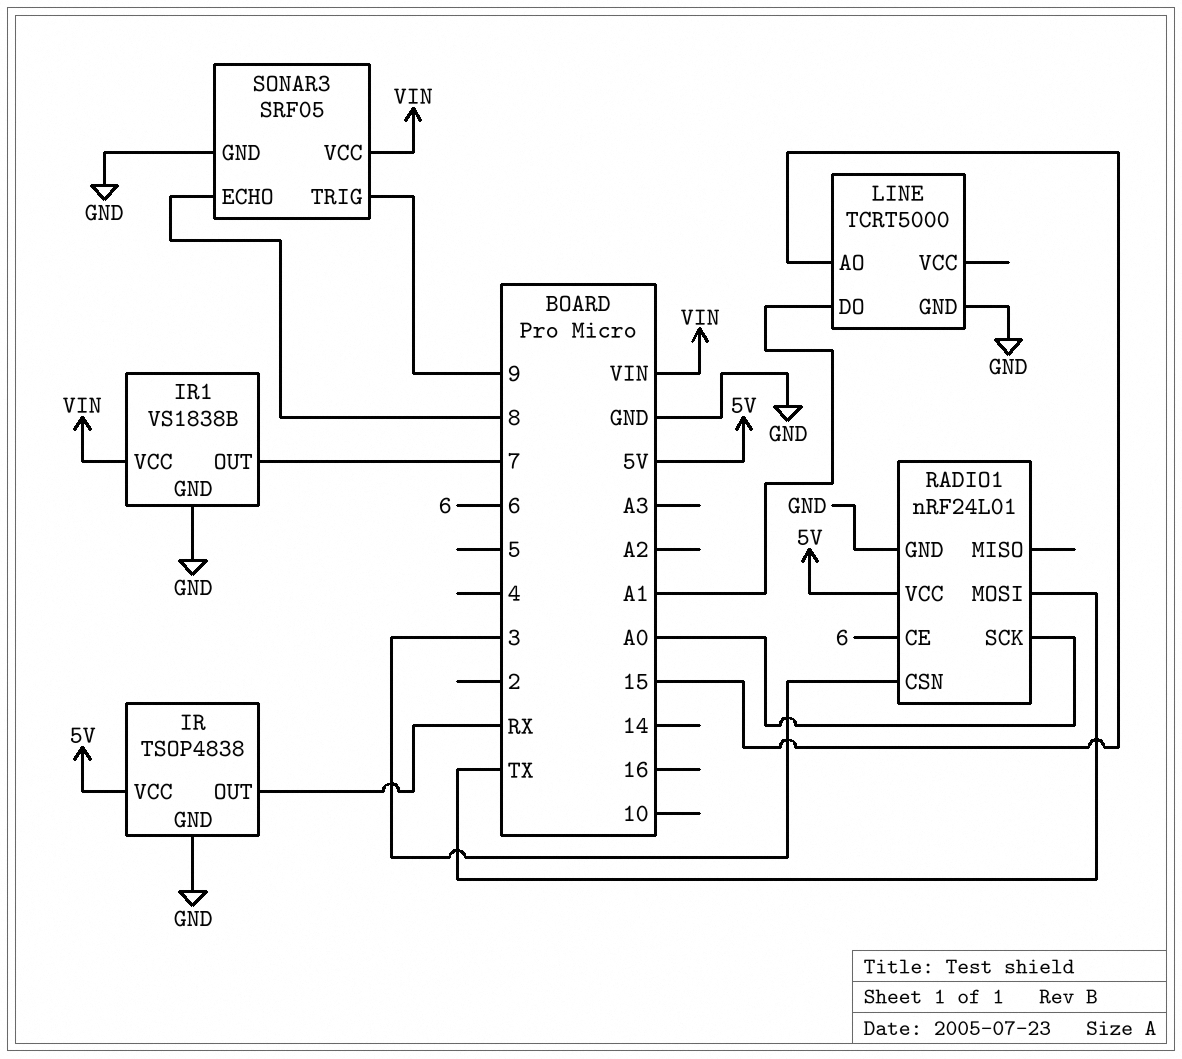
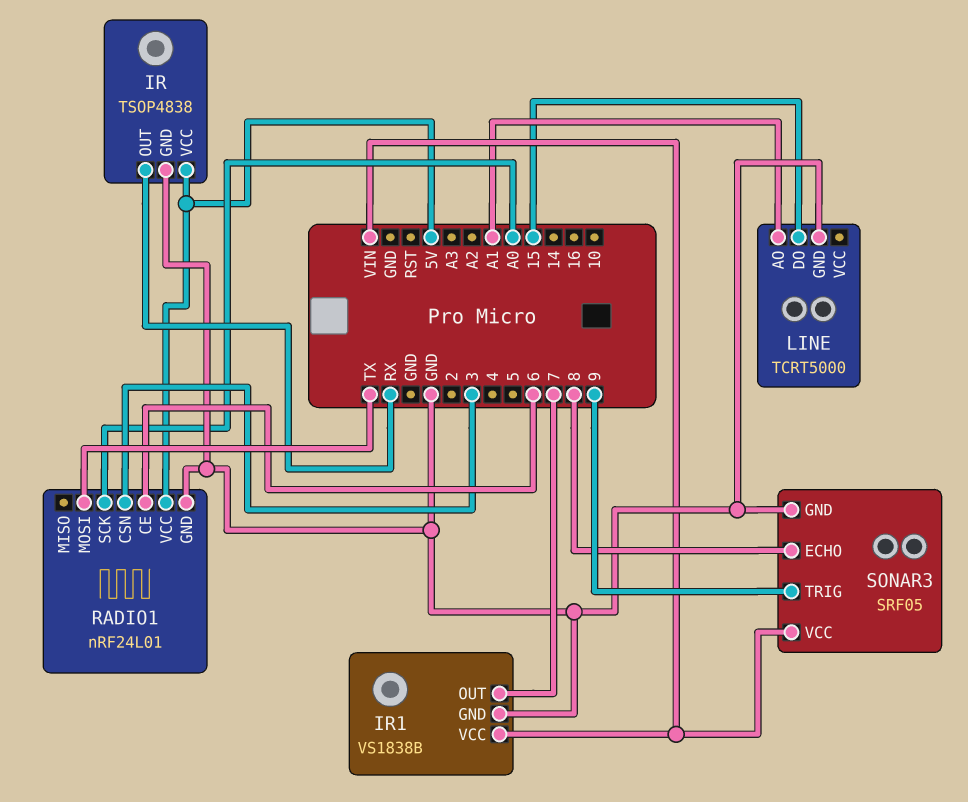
LINE pin AO: 15 -> A1
LINE pin DO: A1 -> 15

